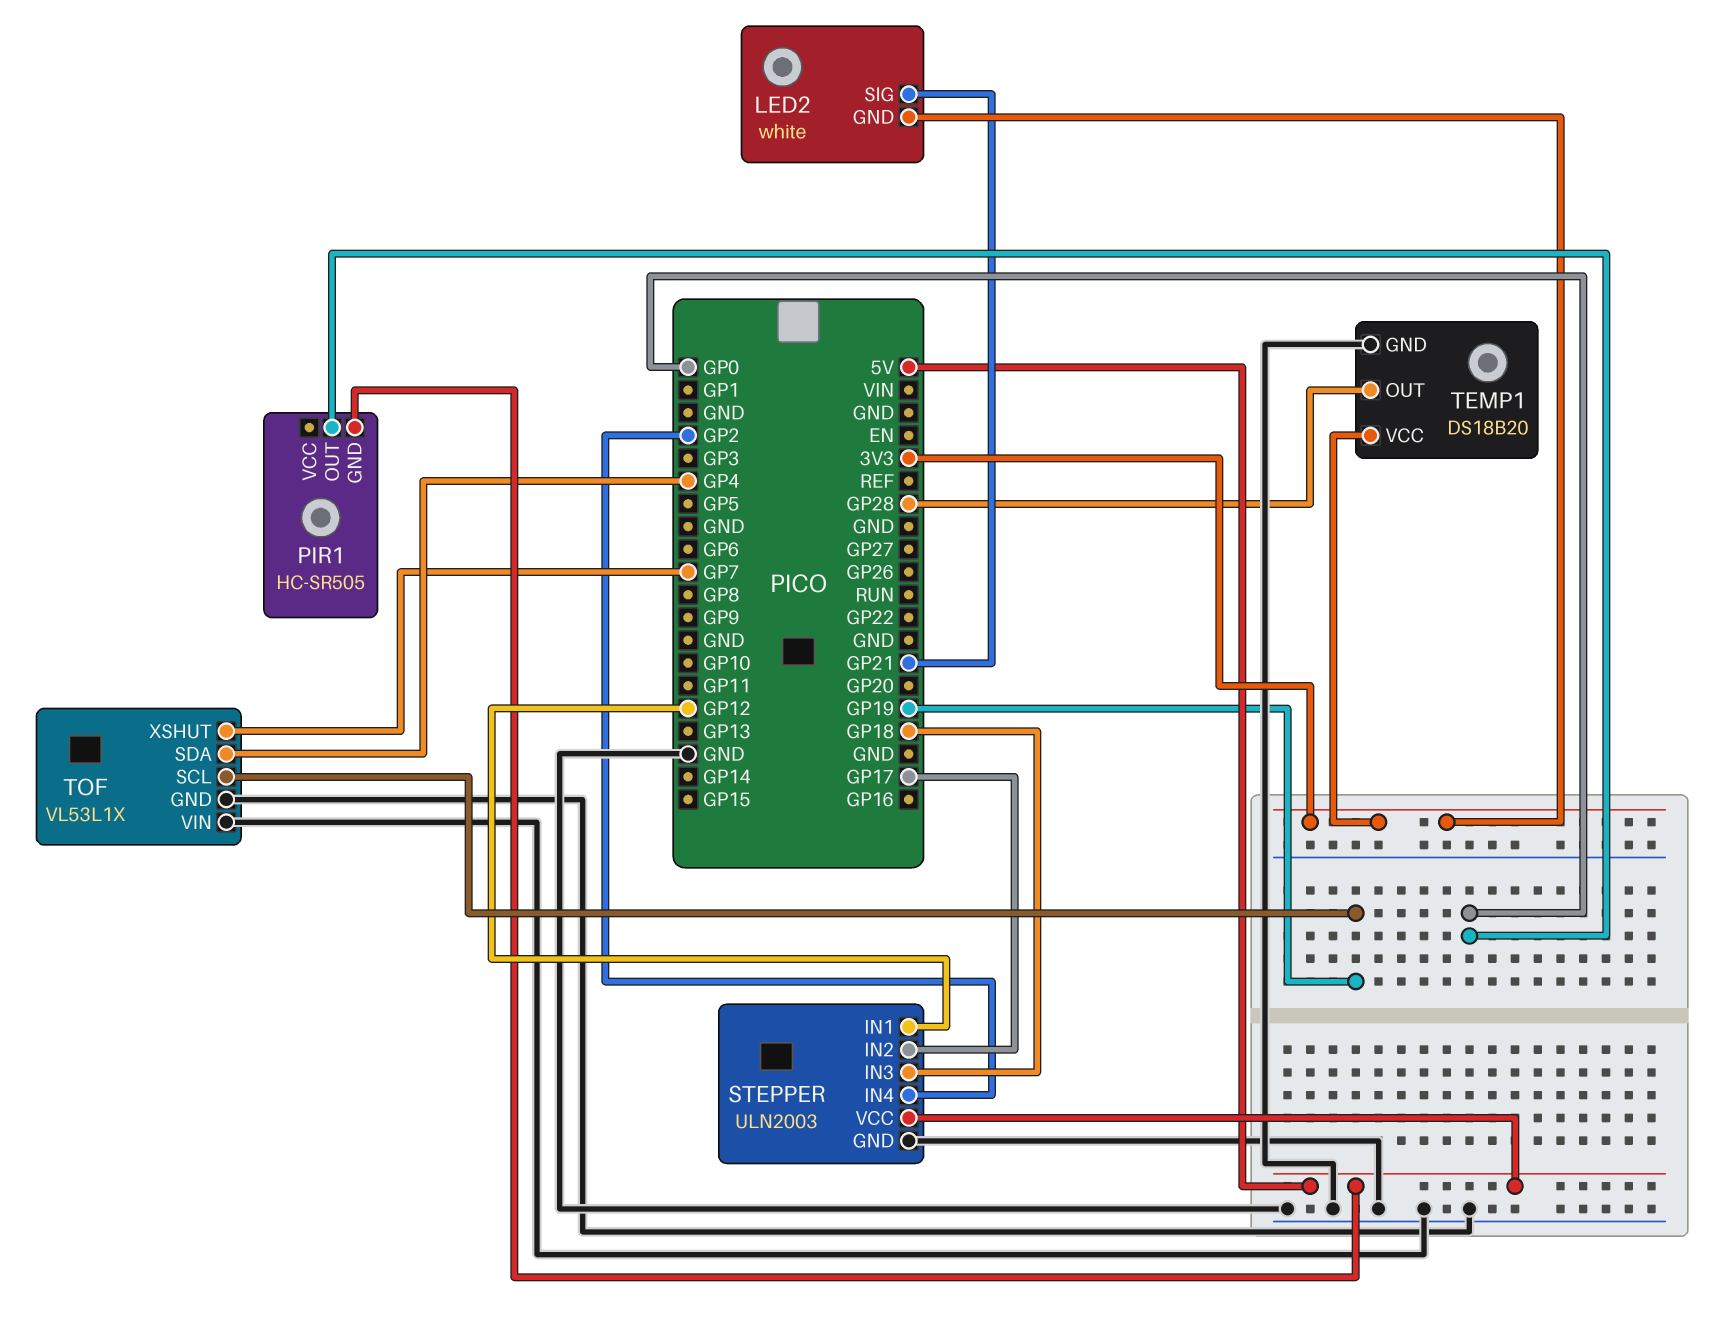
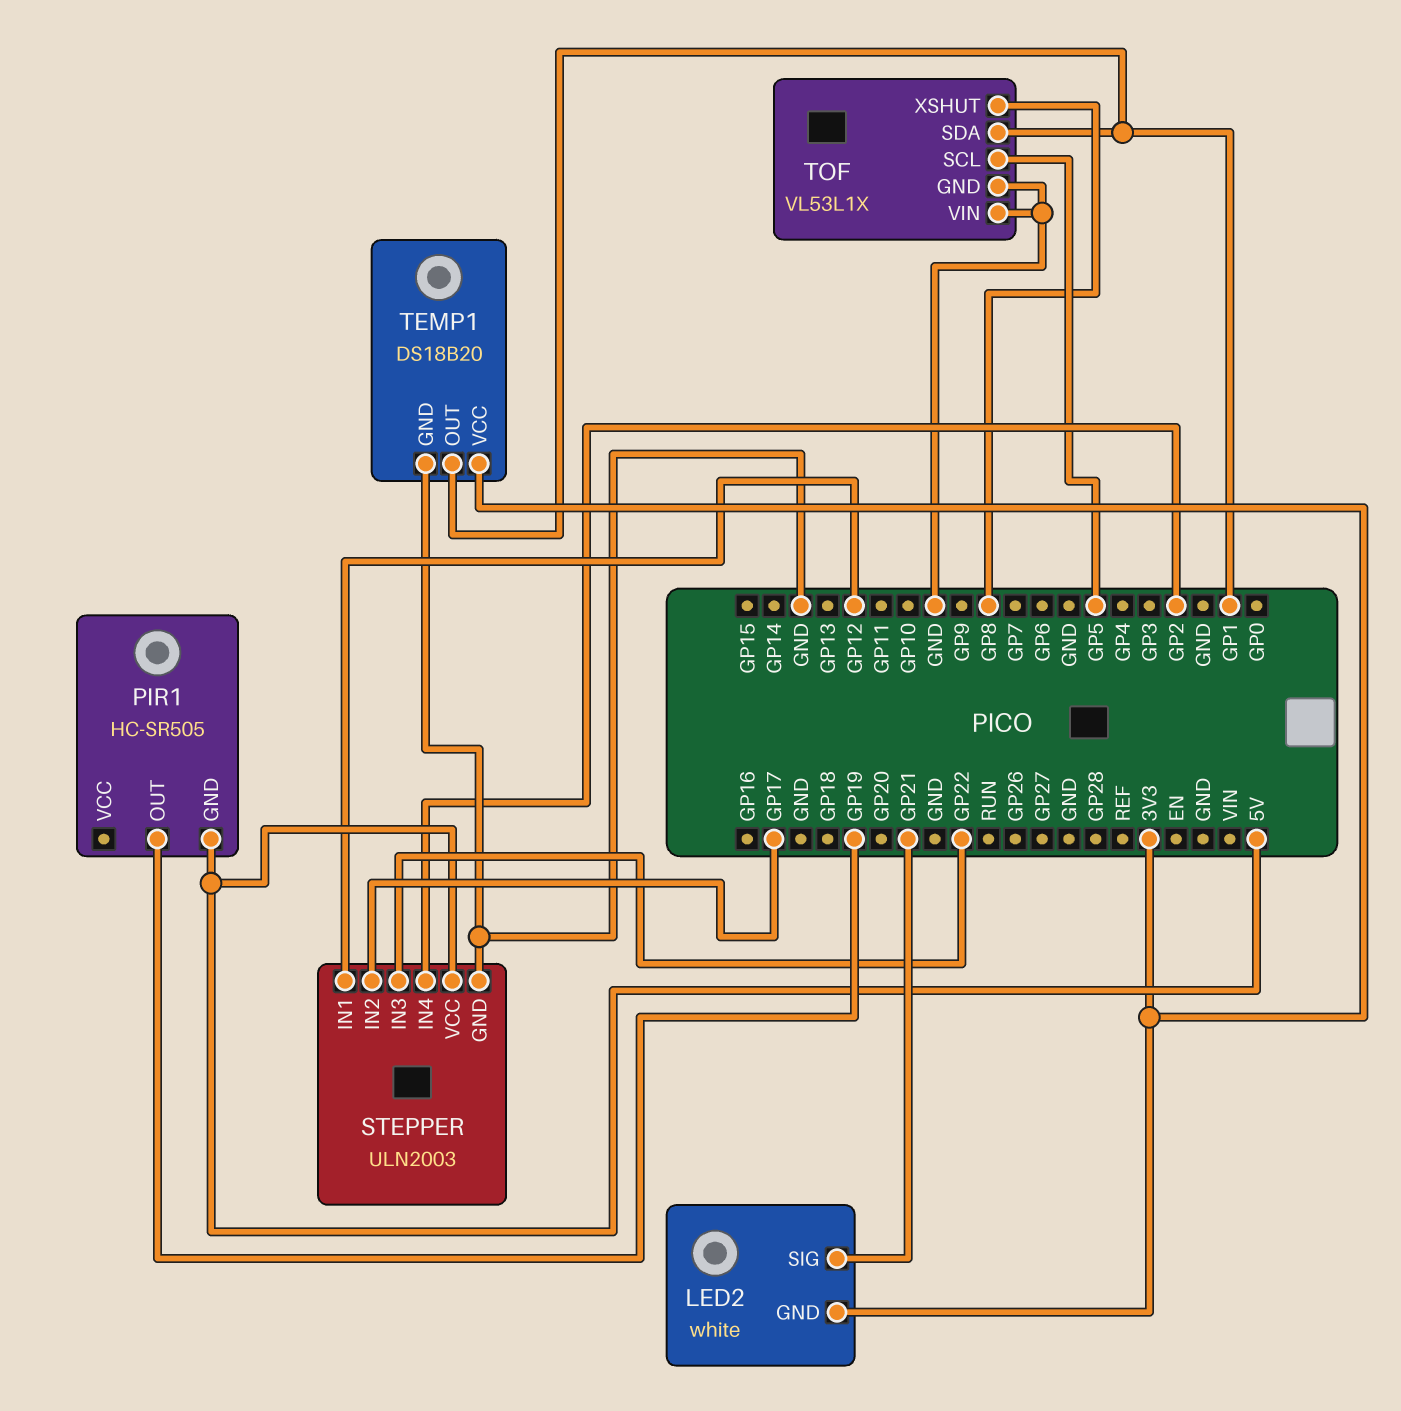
PIR1 pin OUT: GP0 -> GP19
STEPPER pin IN3: GP18 -> GP22
TEMP1 pin OUT: GP28 -> GP1
TOF pin SCL: GP19 -> GP5
TOF pin SDA: GP4 -> GP1
TOF pin XSHUT: GP7 -> GP8

